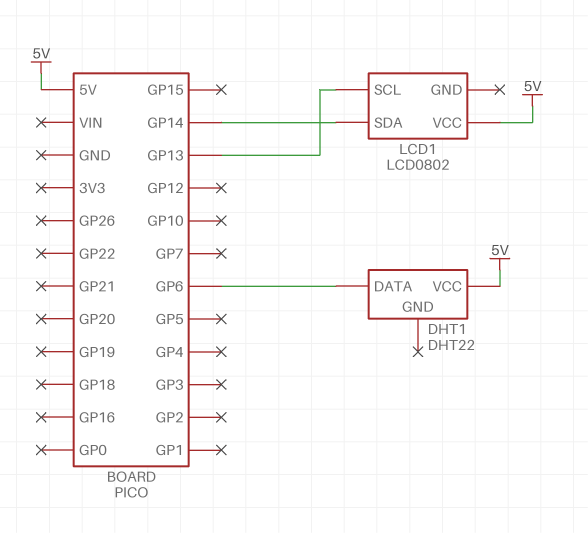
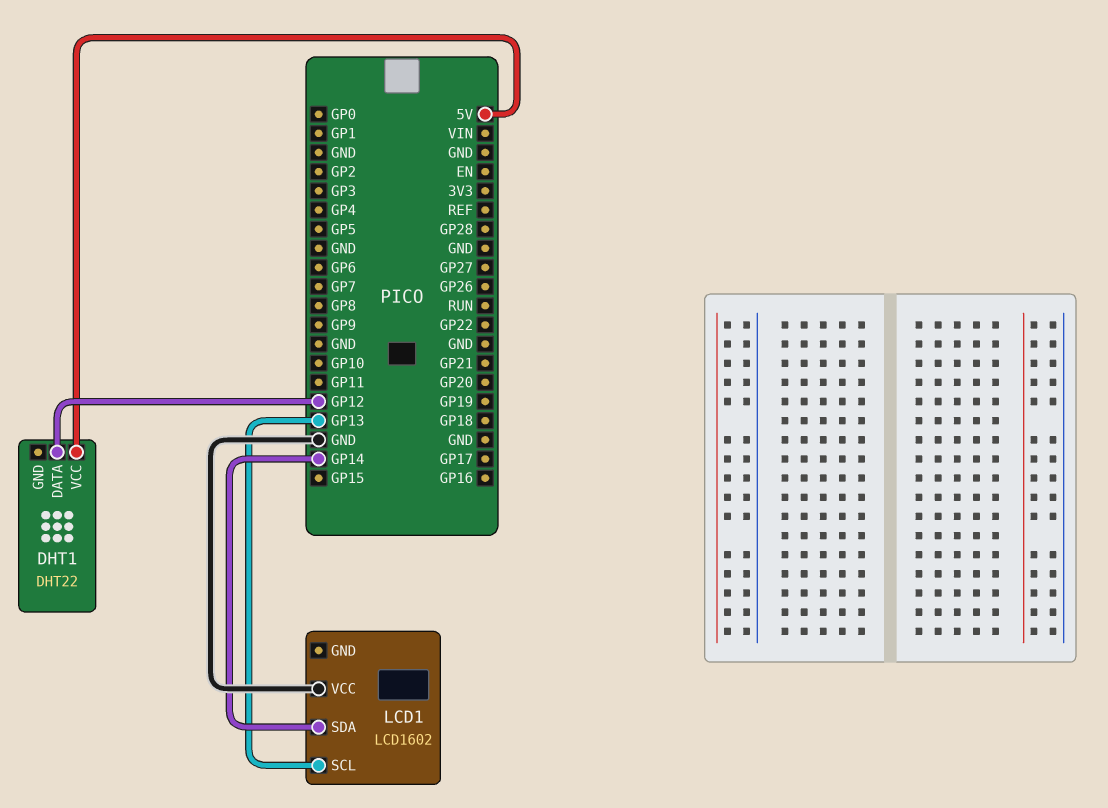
DHT1 pin DATA: GP6 -> GP12
LCD1: LCD0802 -> LCD1602
LCD1 pin VCC: 5V -> GND

